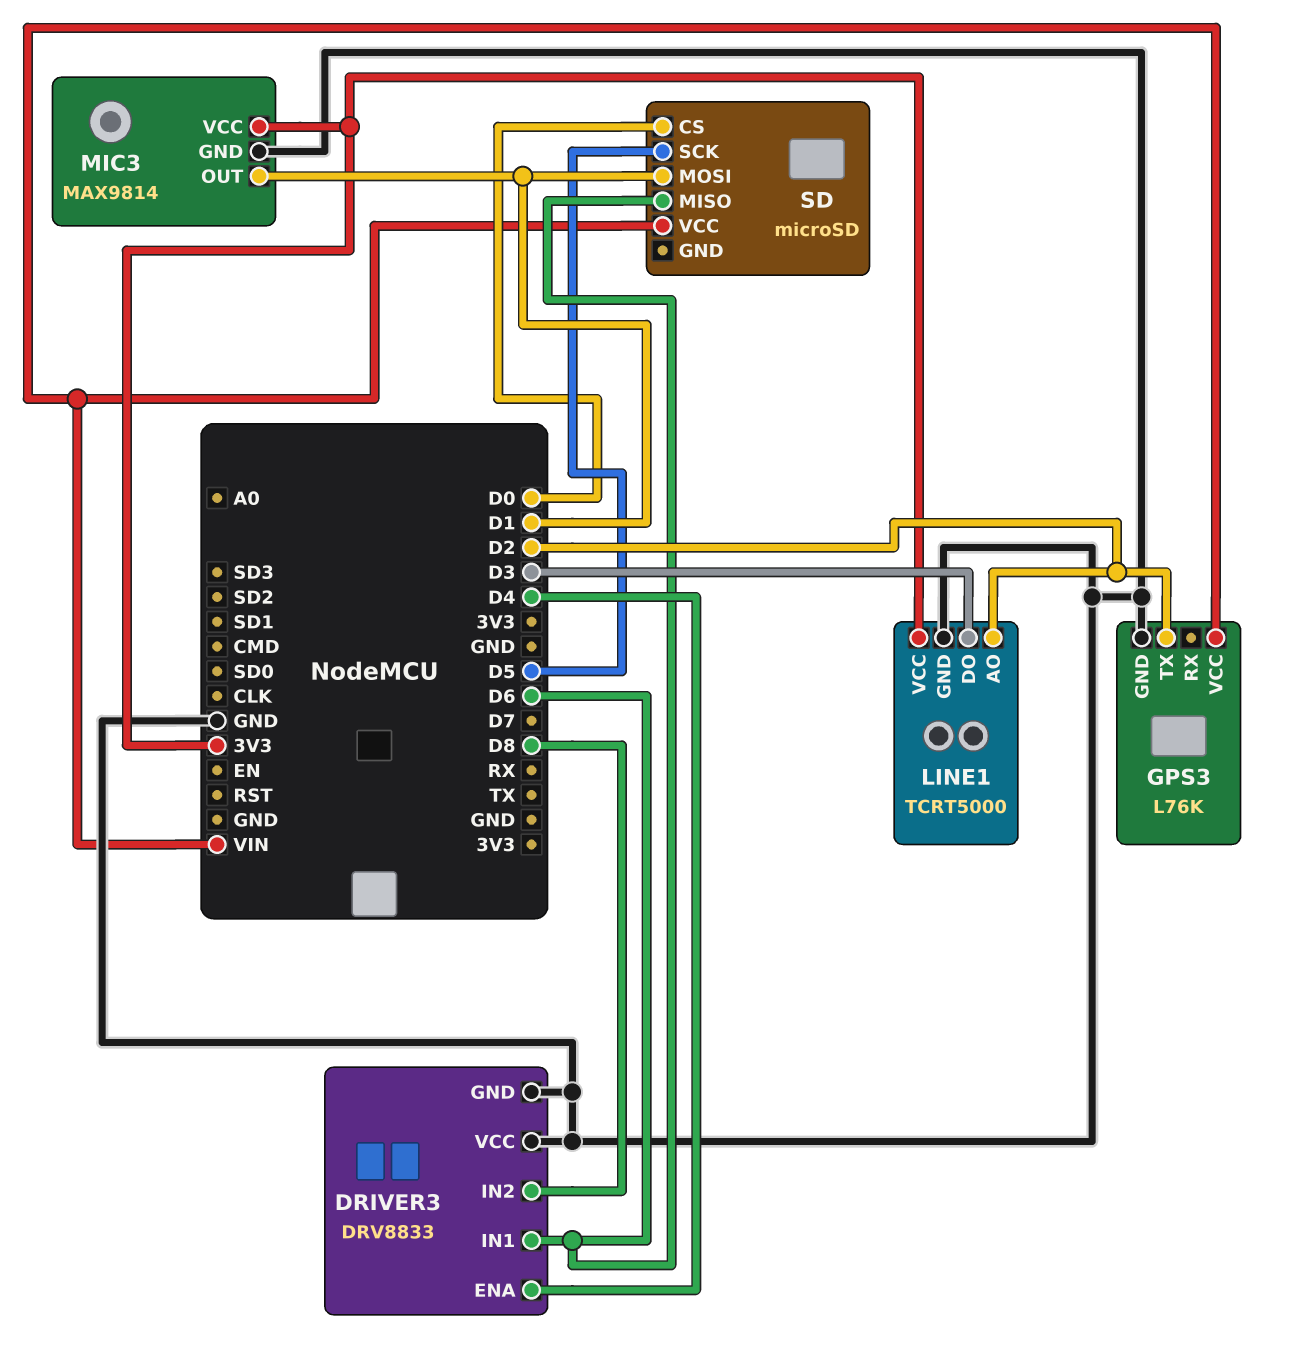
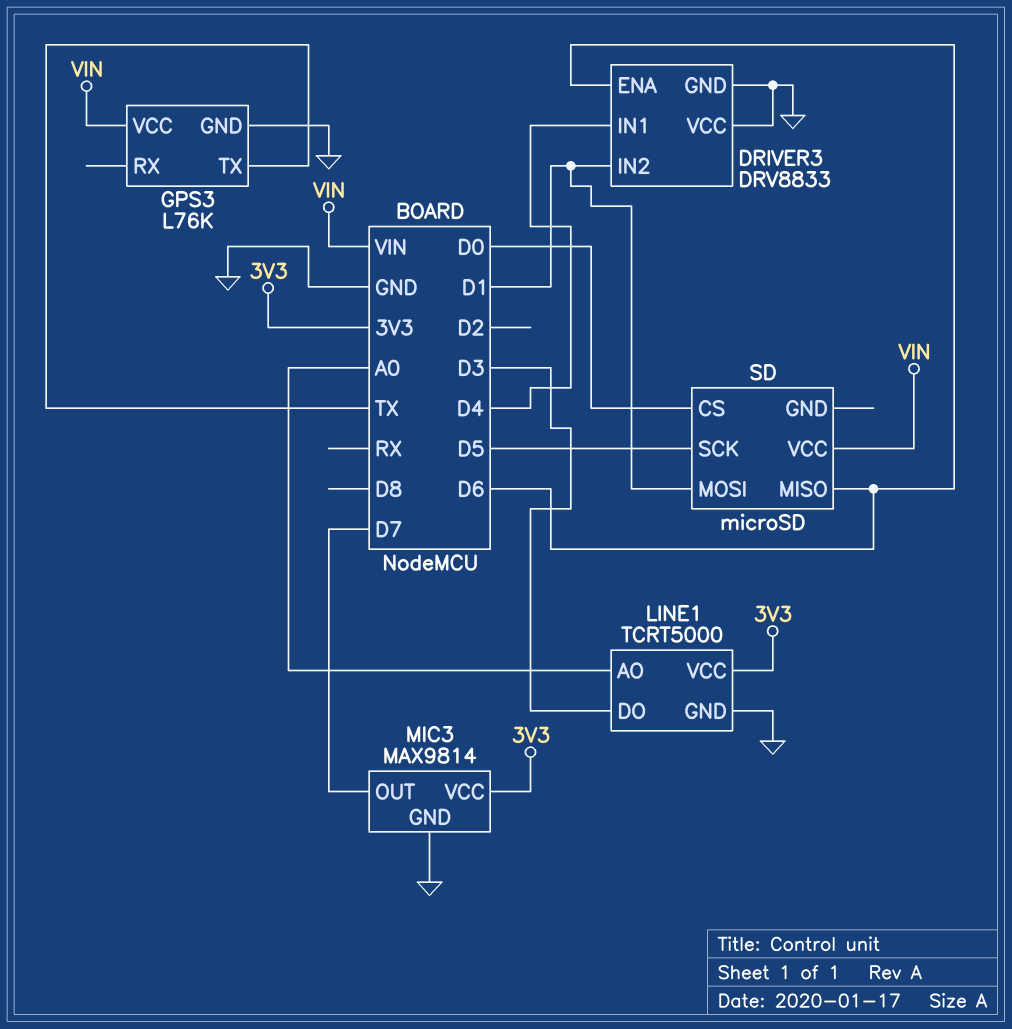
DRIVER3 pin ENA: D4 -> D6
DRIVER3 pin IN1: D6 -> D4
DRIVER3 pin IN2: D8 -> D1
GPS3 pin TX: D2 -> TX
LINE1 pin AO: D2 -> A0
MIC3 pin OUT: D1 -> D7

